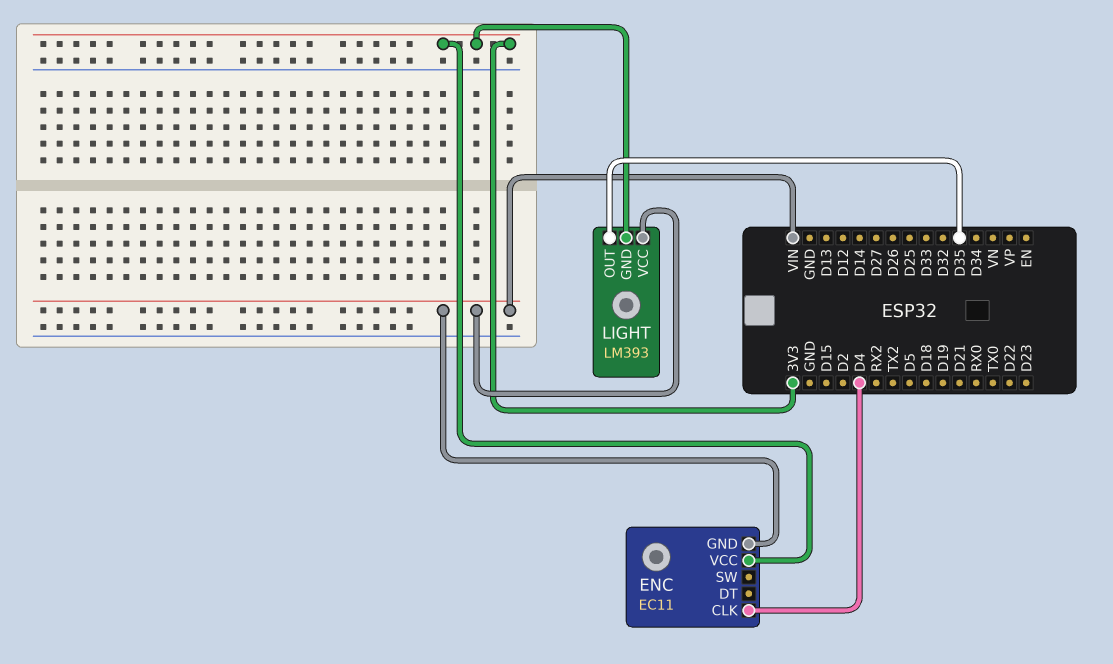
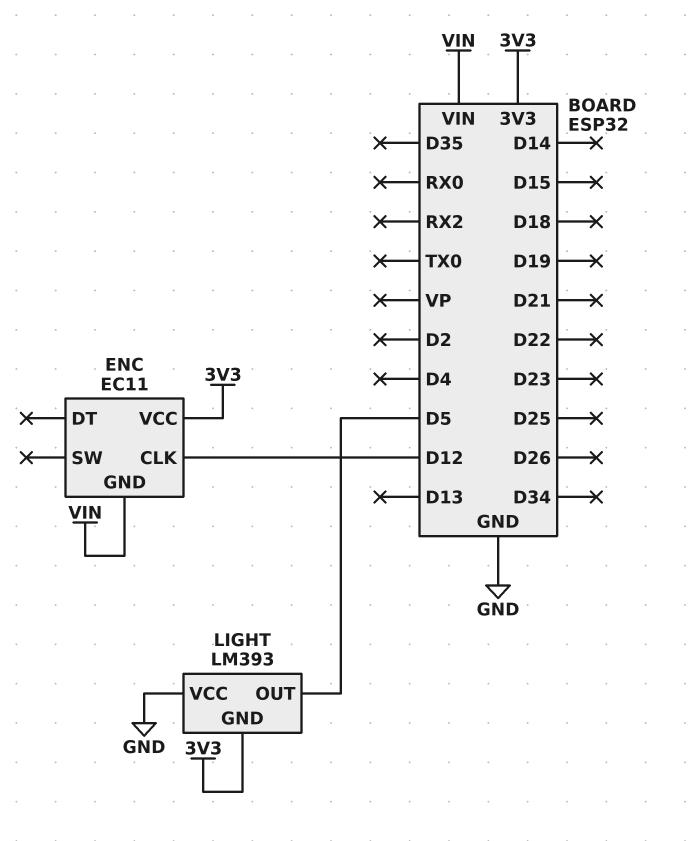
ENC pin CLK: D4 -> D12
LIGHT pin OUT: D35 -> D5
LIGHT pin VCC: VIN -> GND

